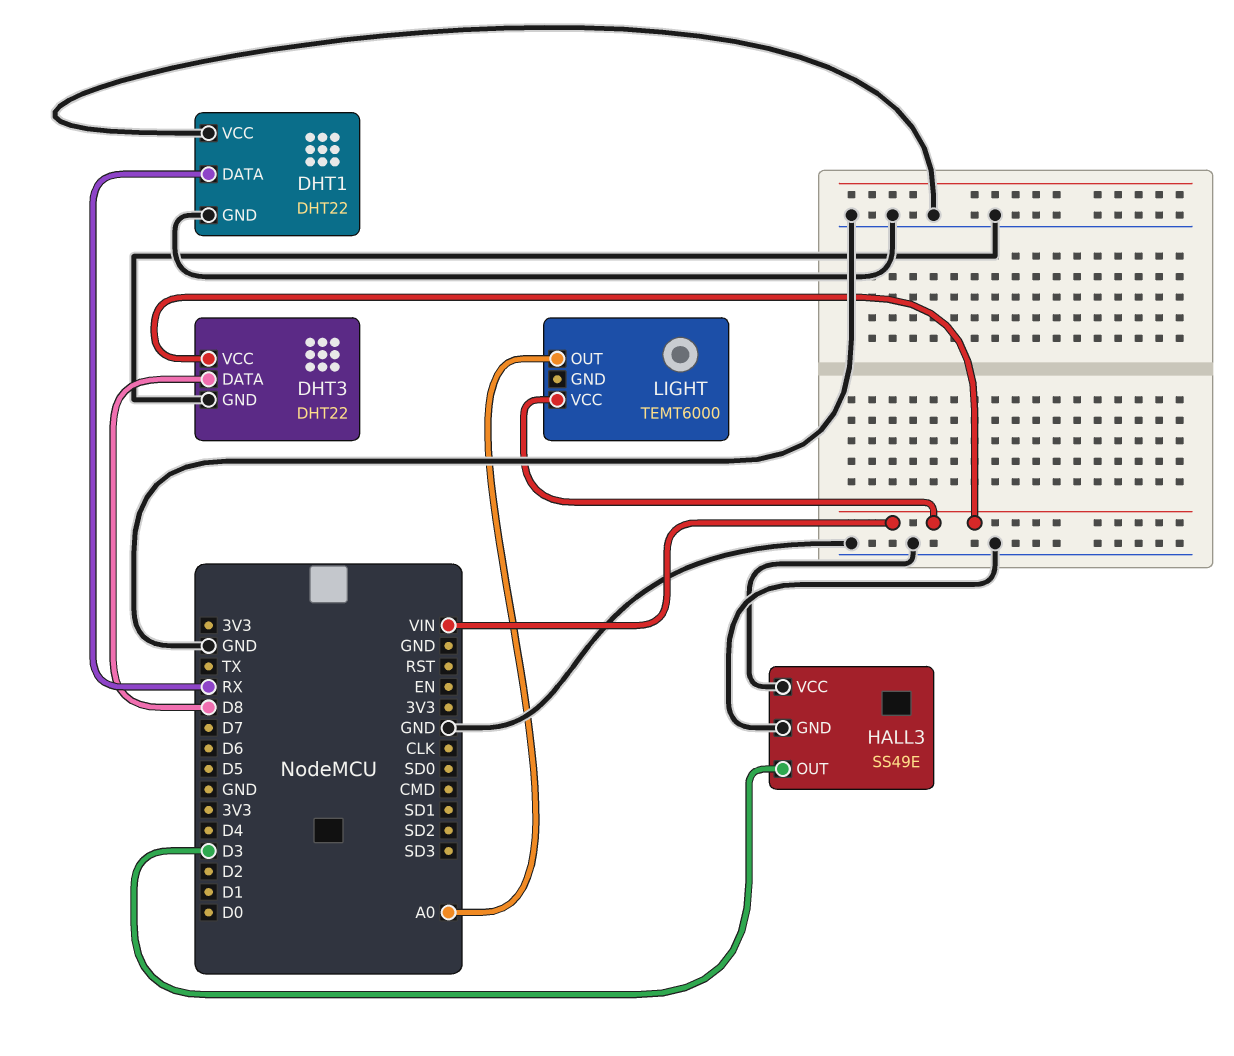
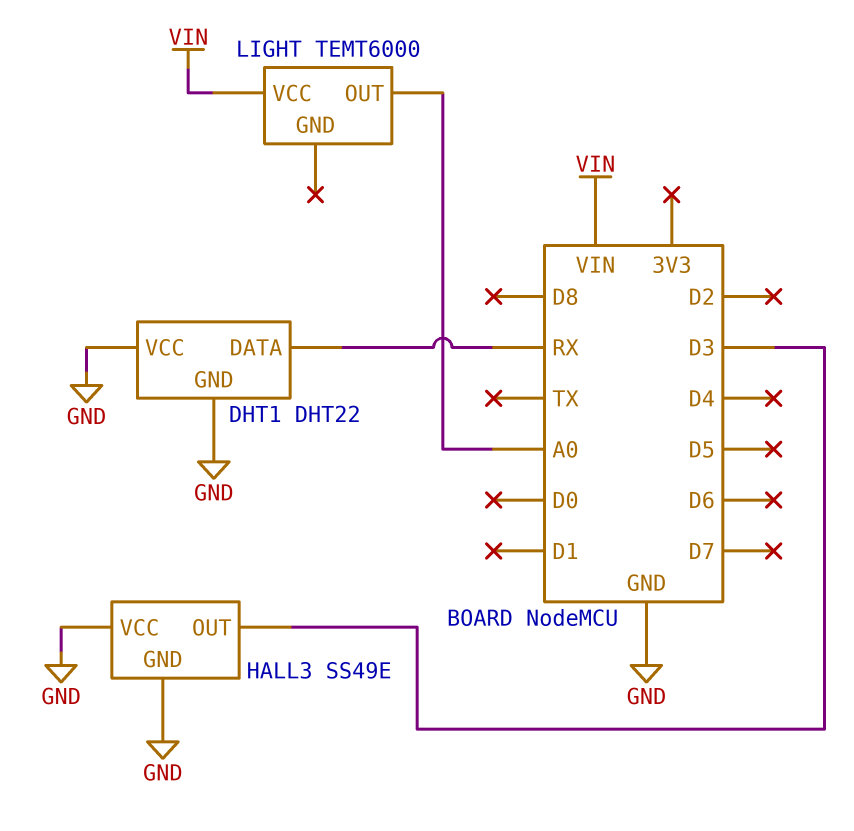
DHT3: DHT22 -> none
DHT3 pin DATA: D8 -> none
DHT3 pin GND: GND -> none
DHT3 pin VCC: VIN -> none

